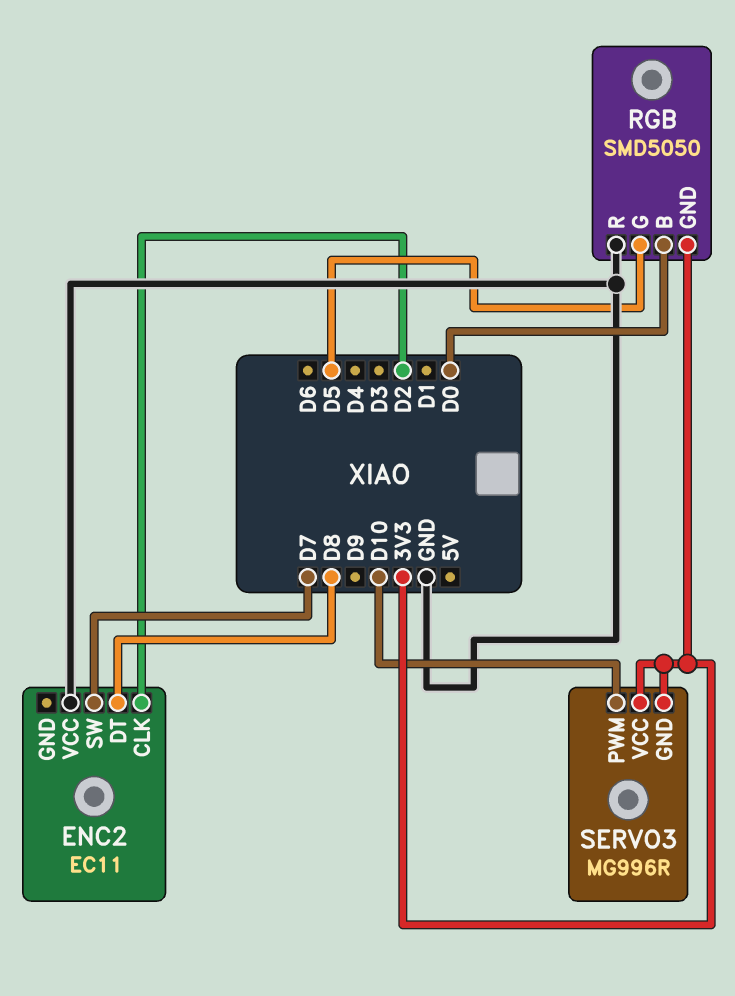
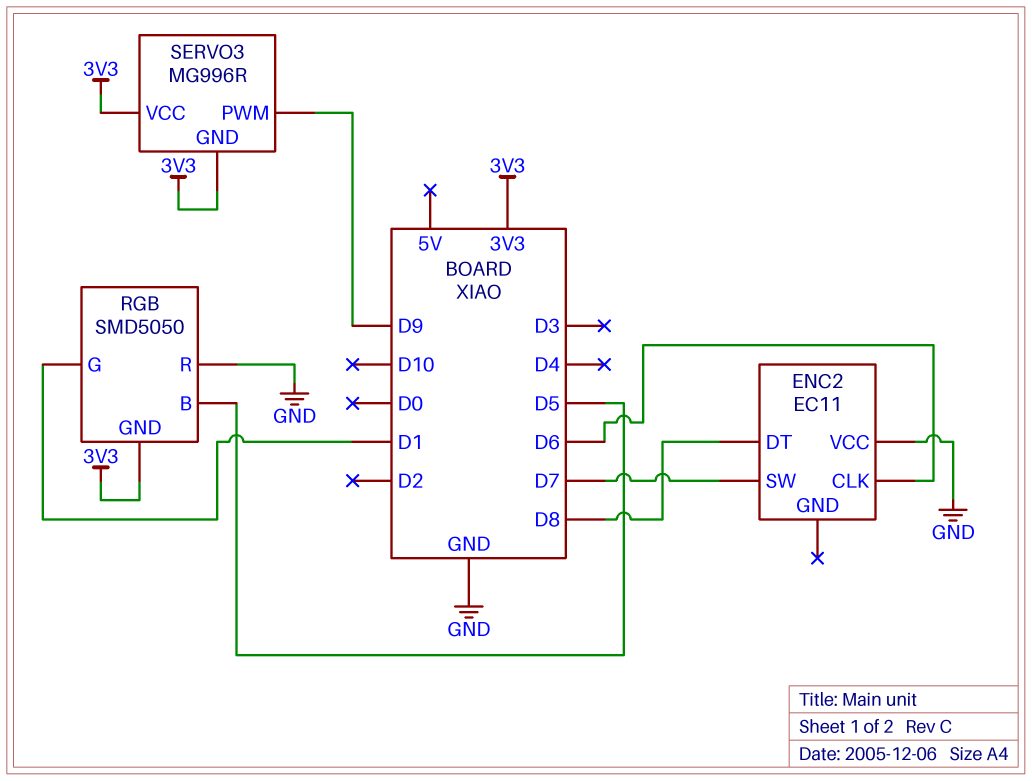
ENC2 pin CLK: D2 -> D6
RGB pin B: D0 -> D5
RGB pin G: D5 -> D1
SERVO3 pin PWM: D10 -> D9

